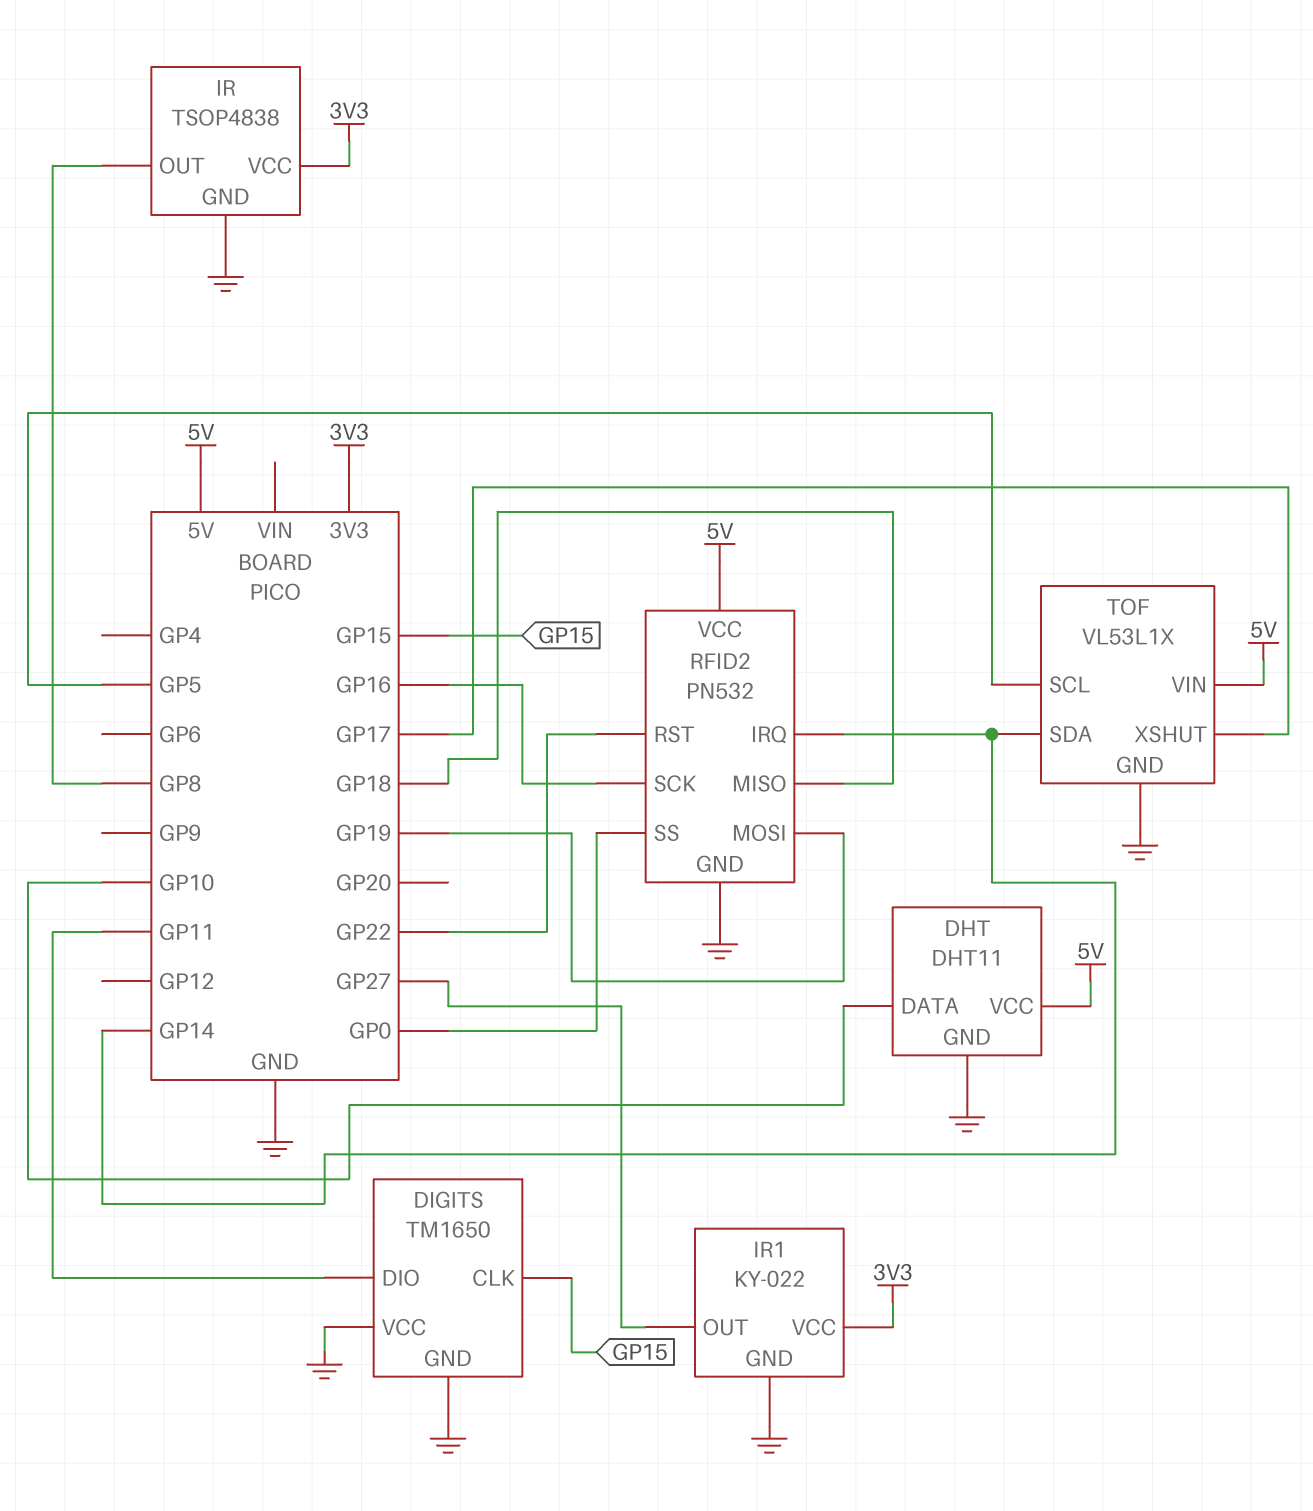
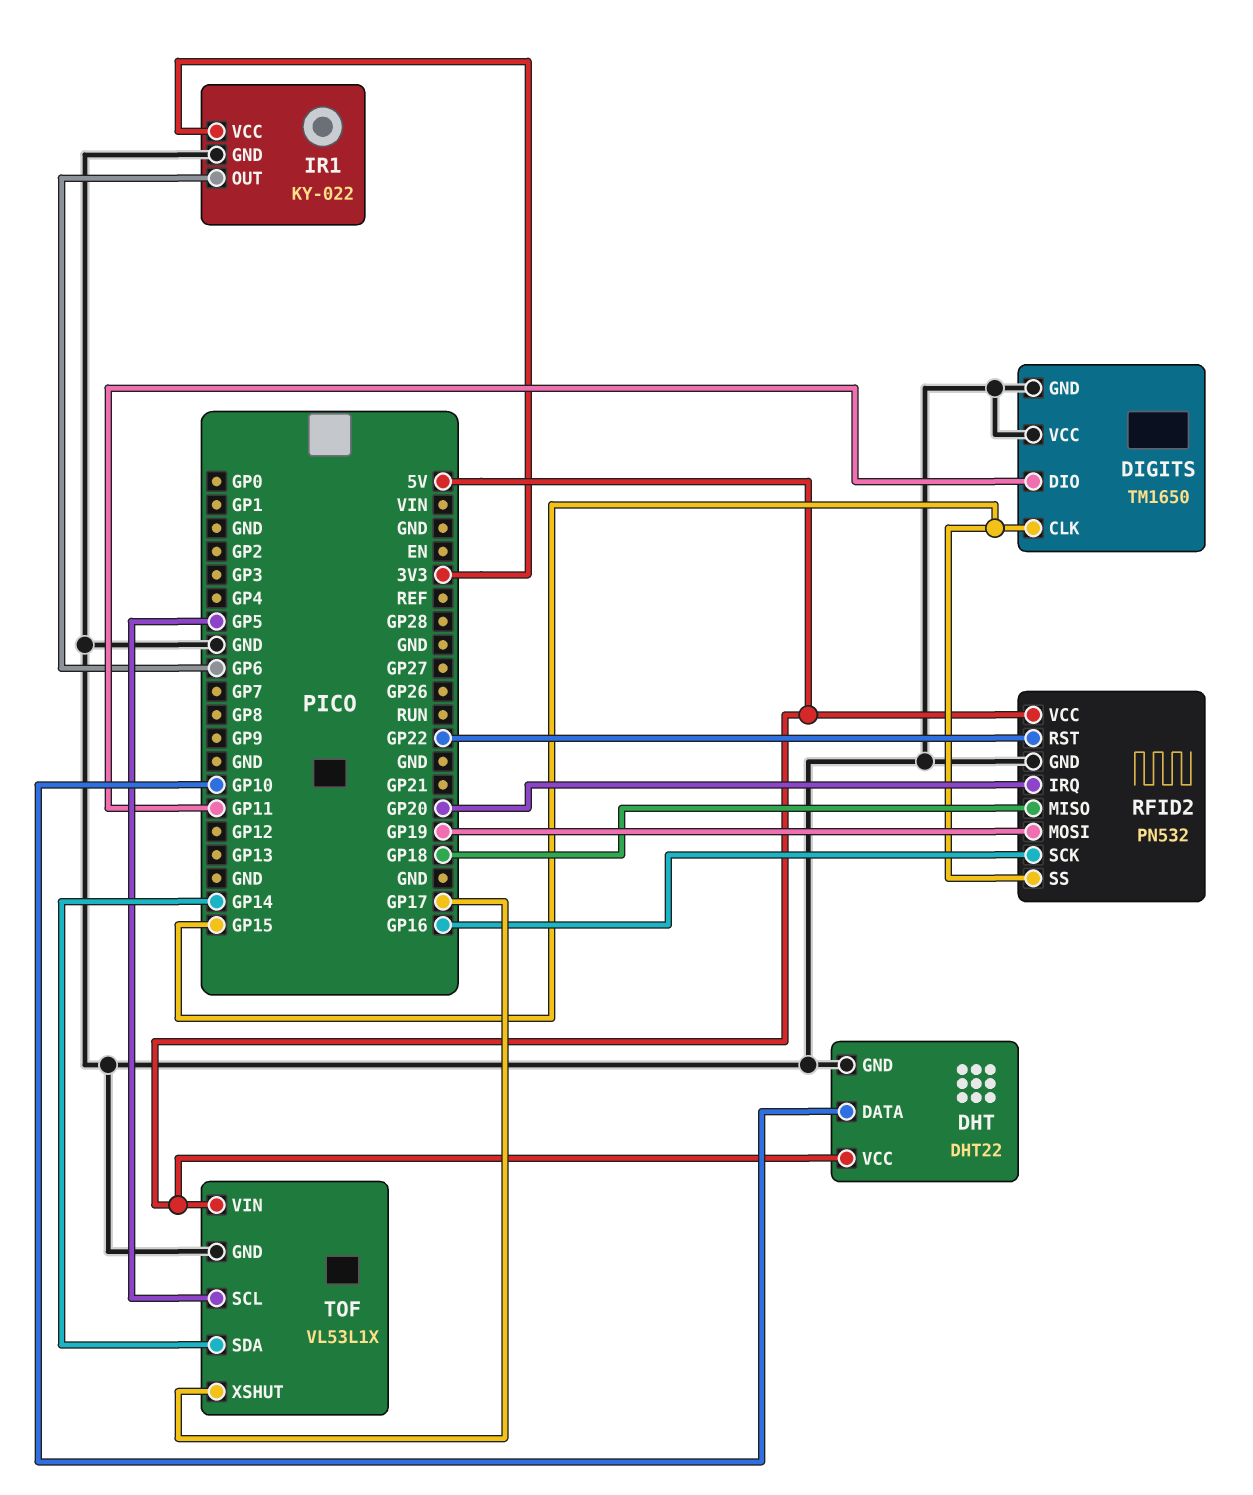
DHT: DHT11 -> DHT22
IR: TSOP4838 -> none
IR pin GND: GND -> none
IR pin OUT: GP8 -> none
IR pin VCC: 3V3 -> none
IR1 pin OUT: GP27 -> GP6
RFID2 pin IRQ: GP14 -> GP20
RFID2 pin SS: GP0 -> GP15

